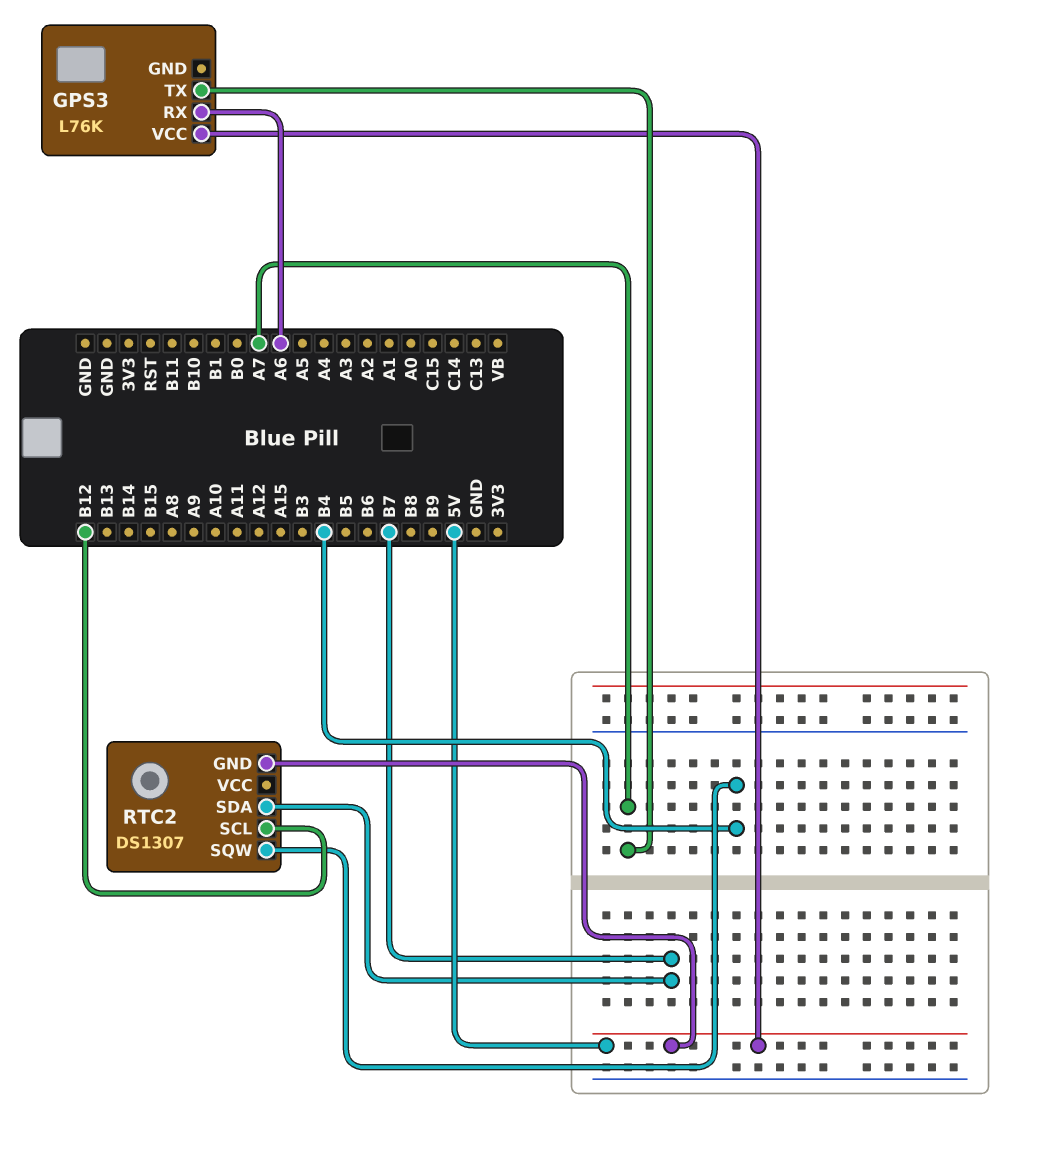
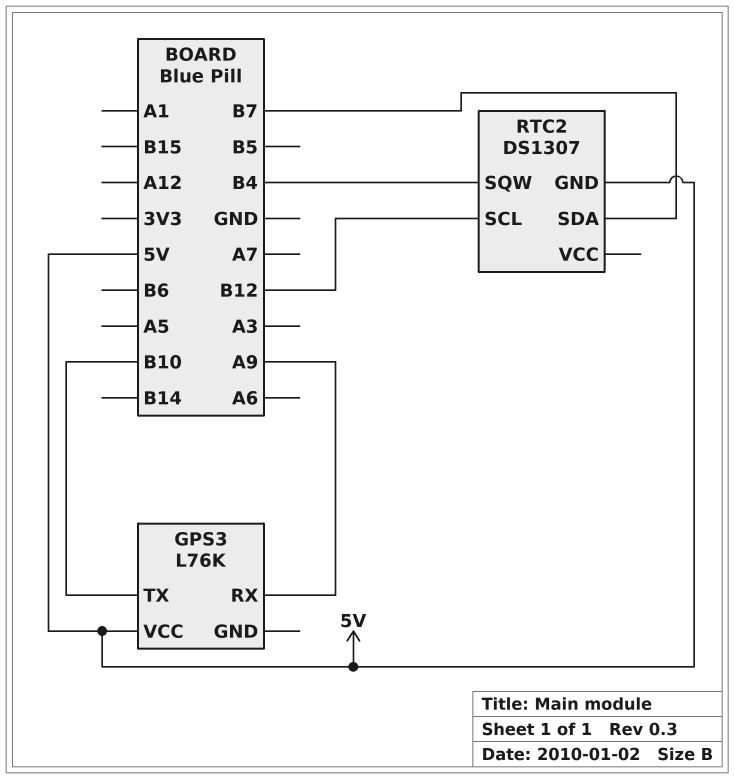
GPS3 pin RX: A6 -> A9
GPS3 pin TX: A7 -> B10

